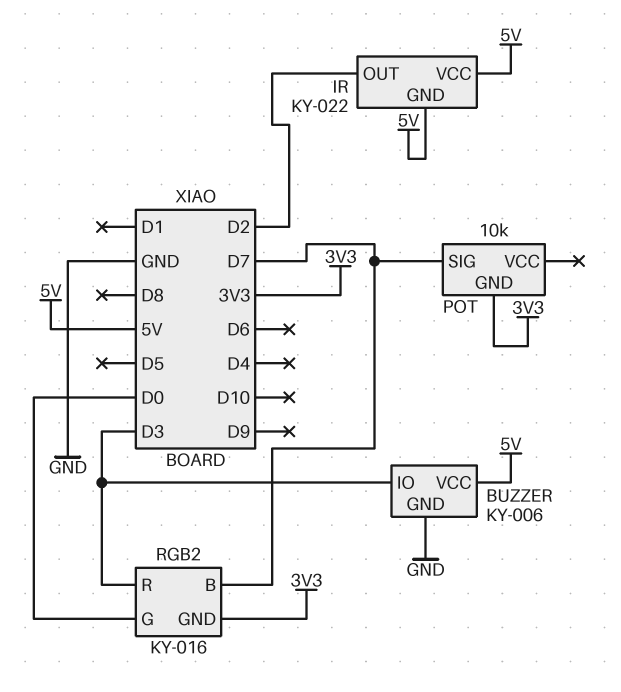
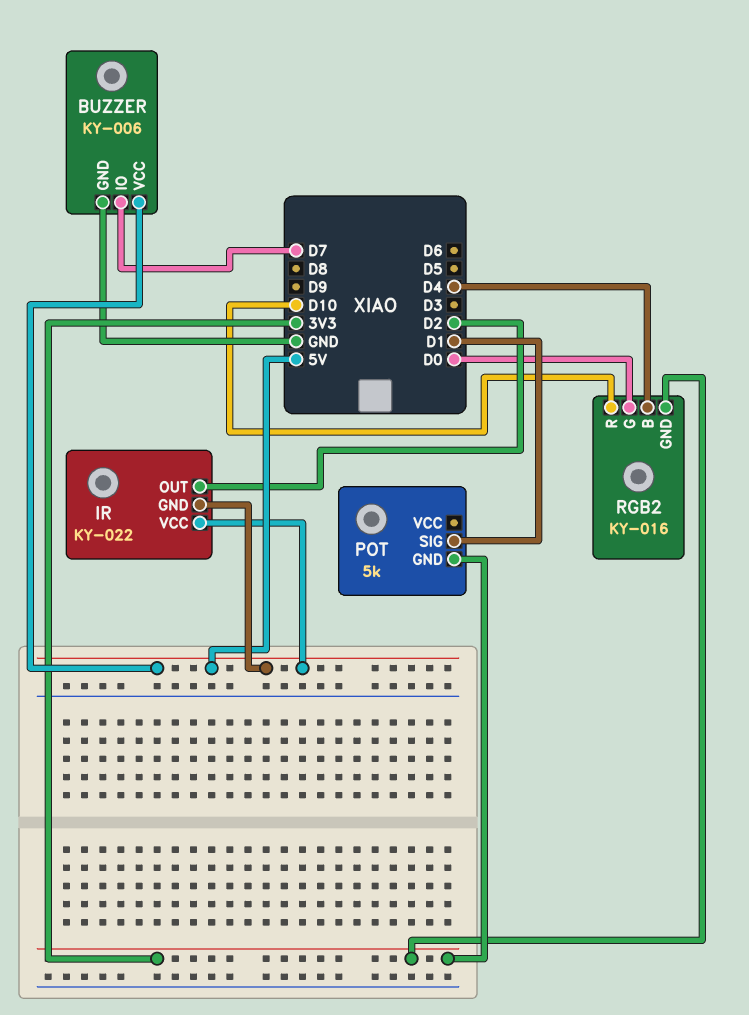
BUZZER pin IO: D3 -> D7
POT: 10k -> 5k
POT pin SIG: D7 -> D1
RGB2 pin B: D7 -> D4
RGB2 pin R: D3 -> D10

